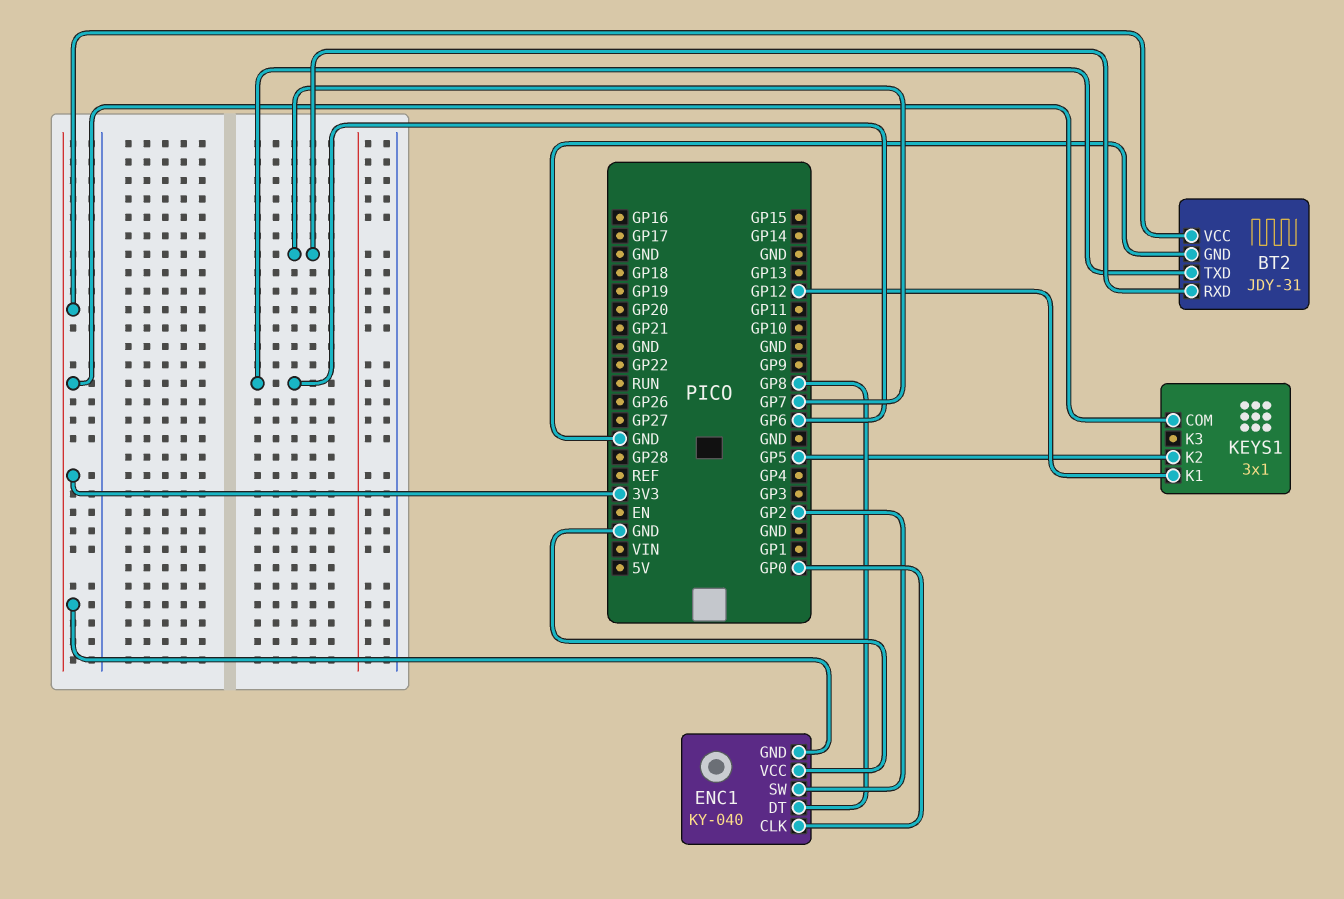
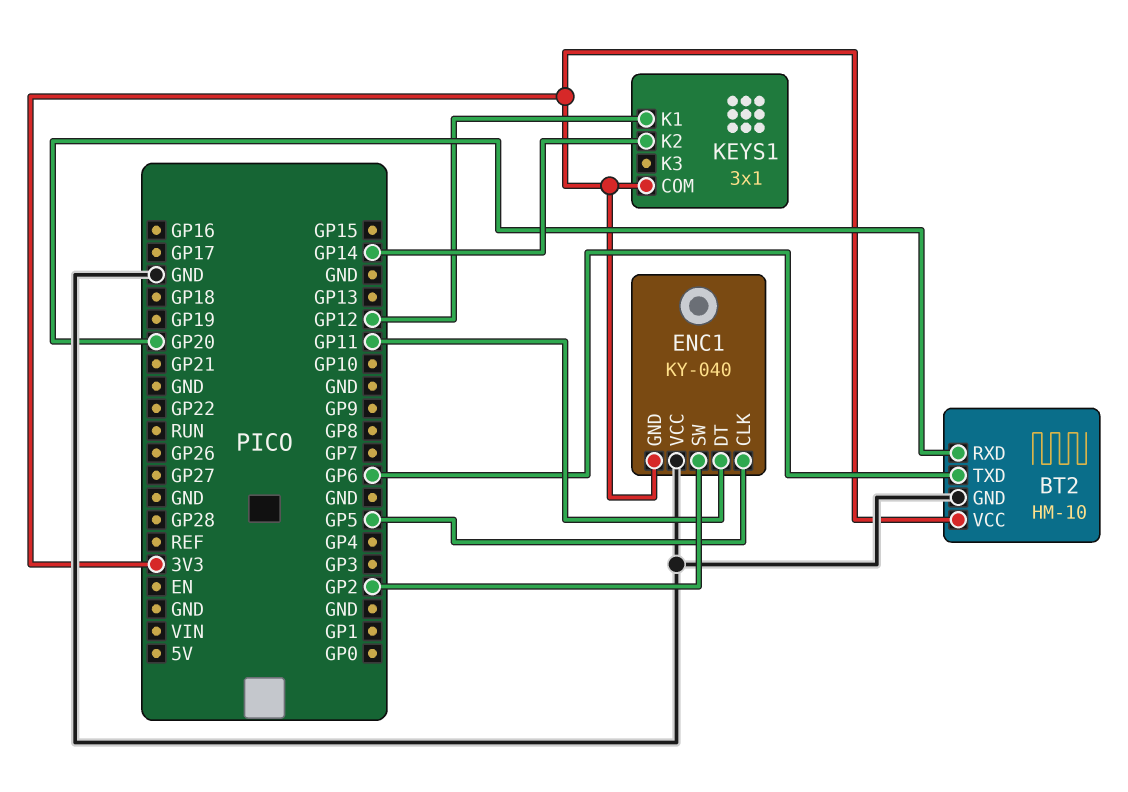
BT2: JDY-31 -> HM-10
BT2 pin RXD: GP7 -> GP20
ENC1 pin CLK: GP0 -> GP5
ENC1 pin DT: GP8 -> GP11
KEYS1 pin K2: GP5 -> GP14

